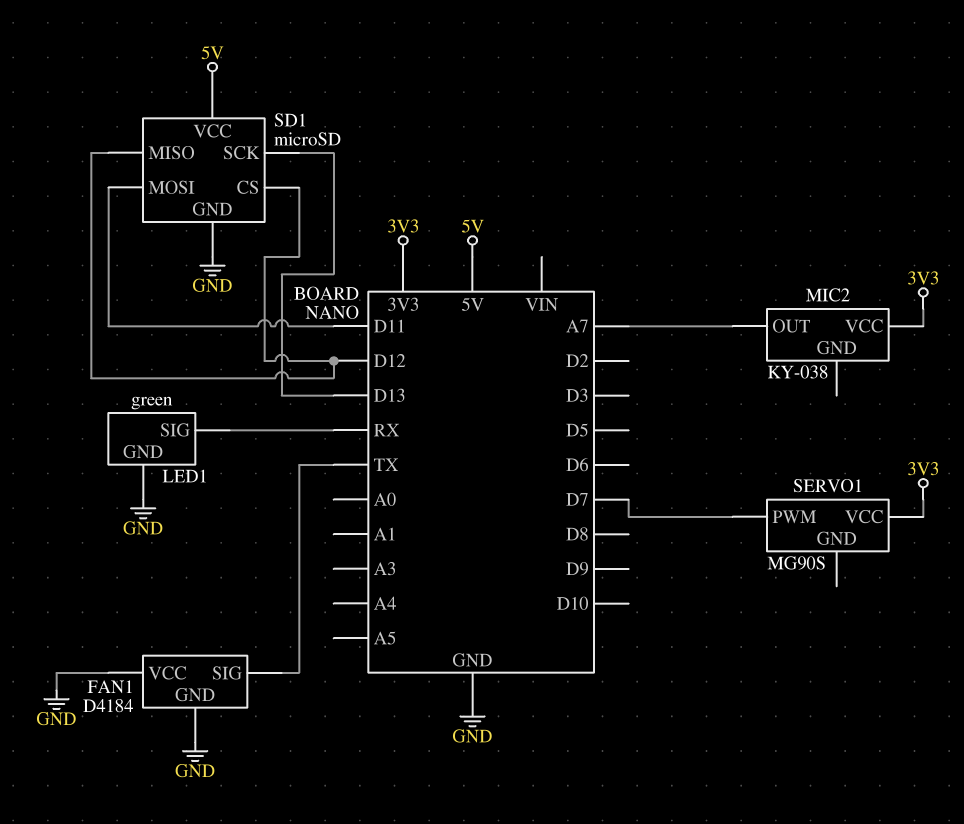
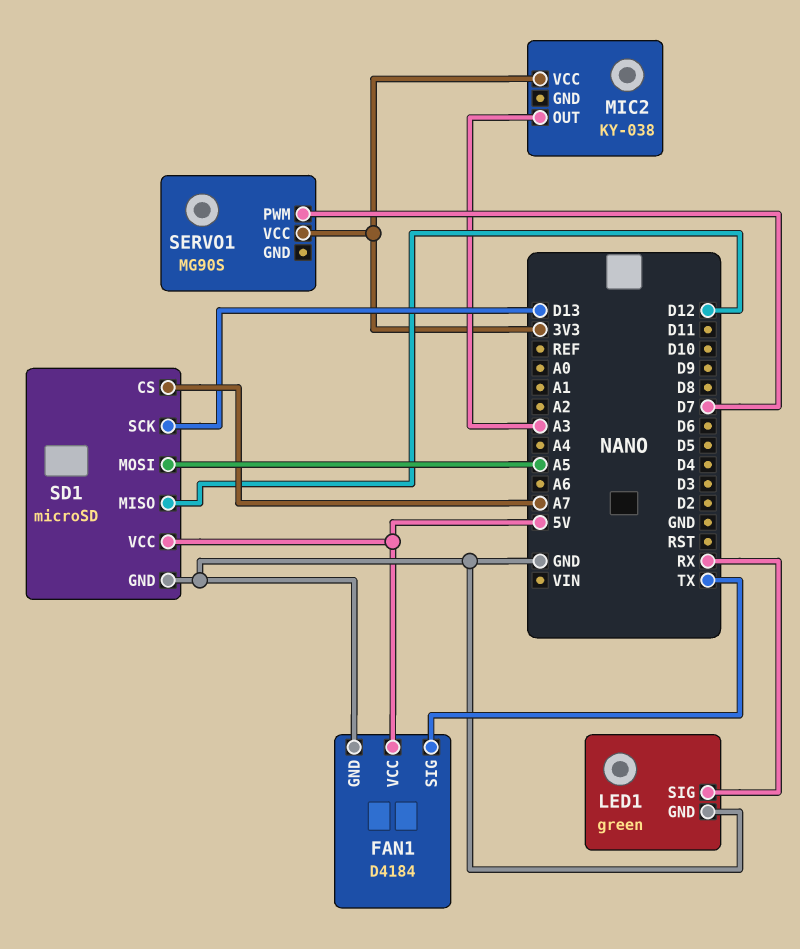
FAN1 pin VCC: GND -> 5V
MIC2 pin OUT: A7 -> A3
SD1 pin CS: D12 -> A7
SD1 pin MOSI: D11 -> A5

